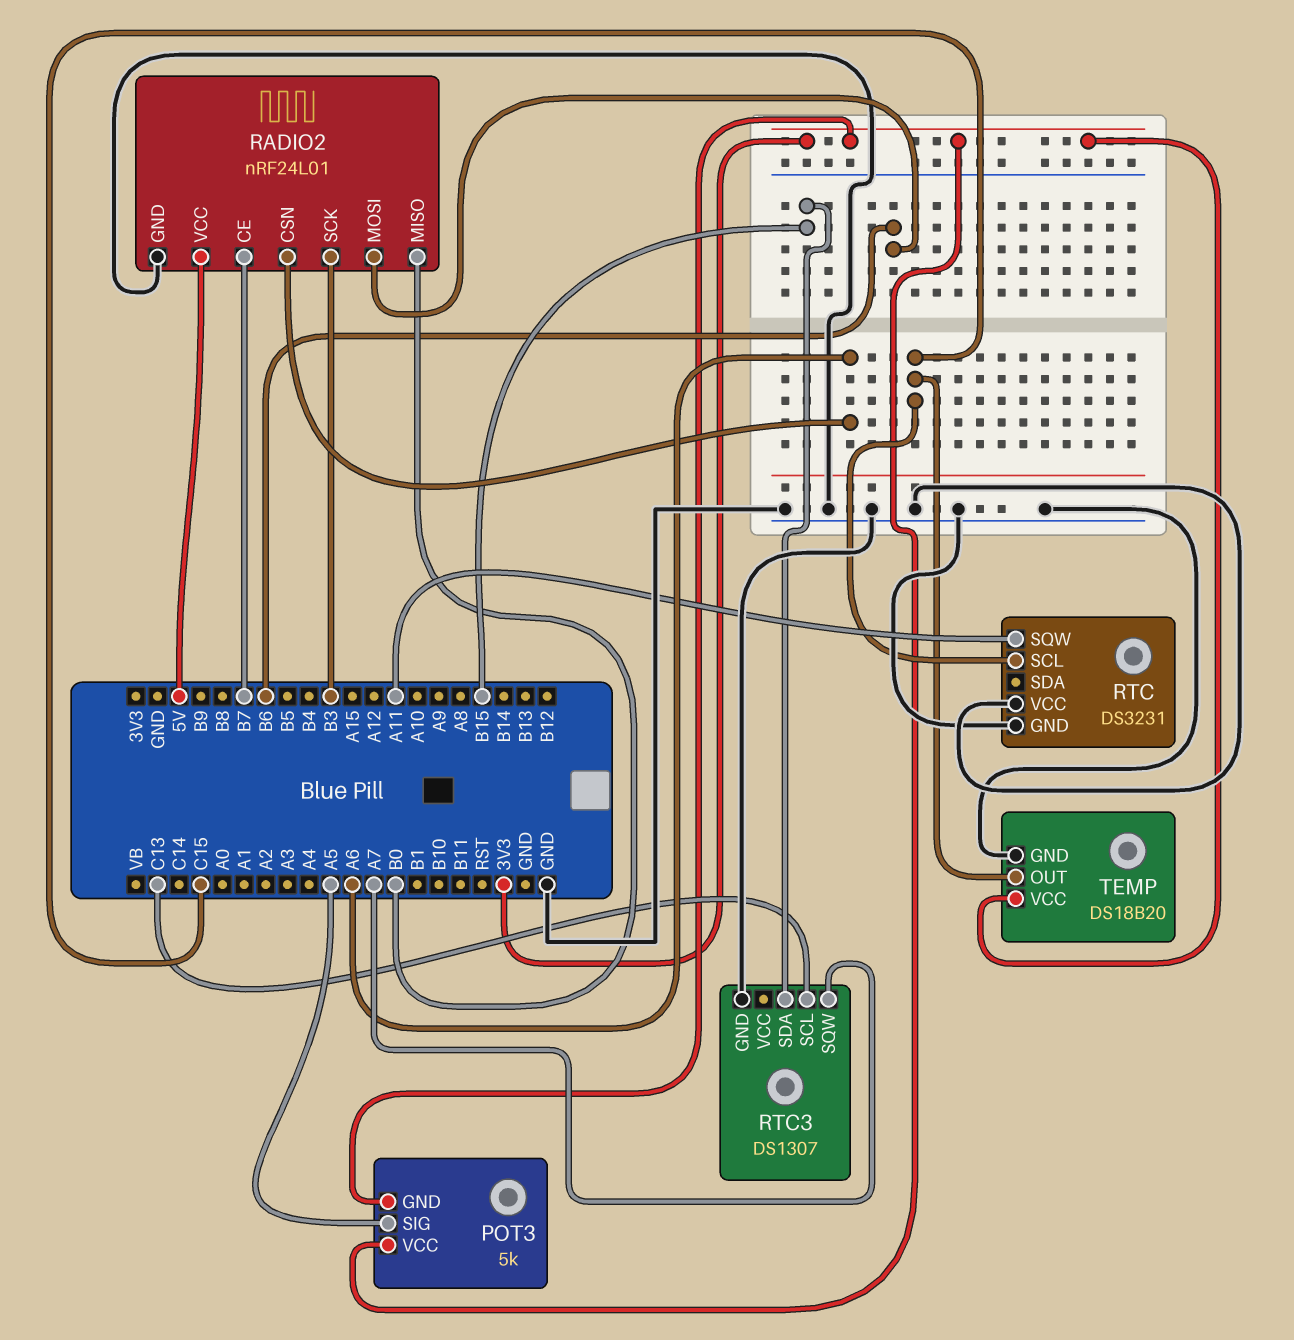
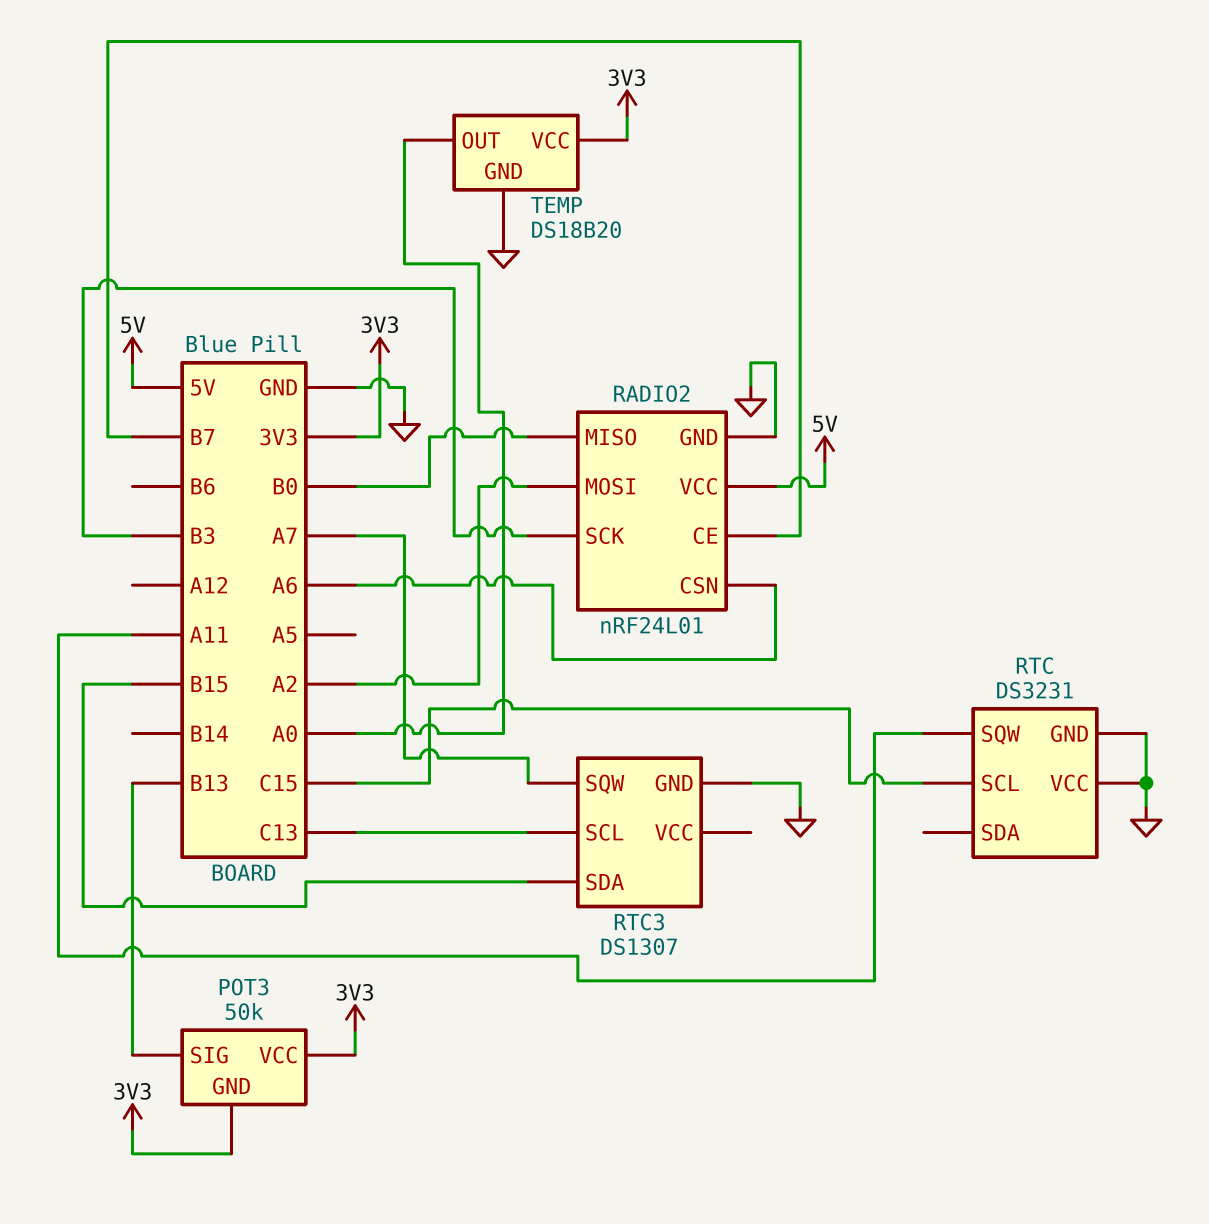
POT3: 5k -> 50k
POT3 pin SIG: A5 -> B13
RADIO2 pin MOSI: B6 -> A2
TEMP pin OUT: C15 -> A0

